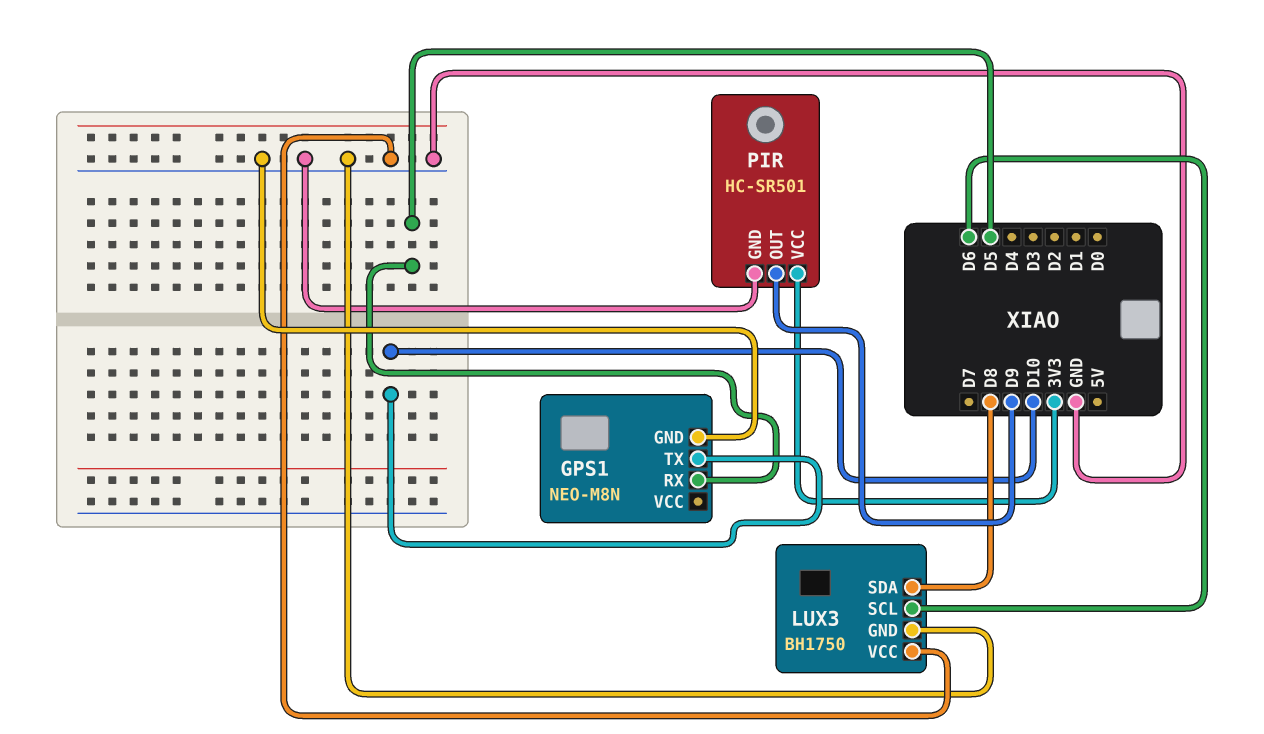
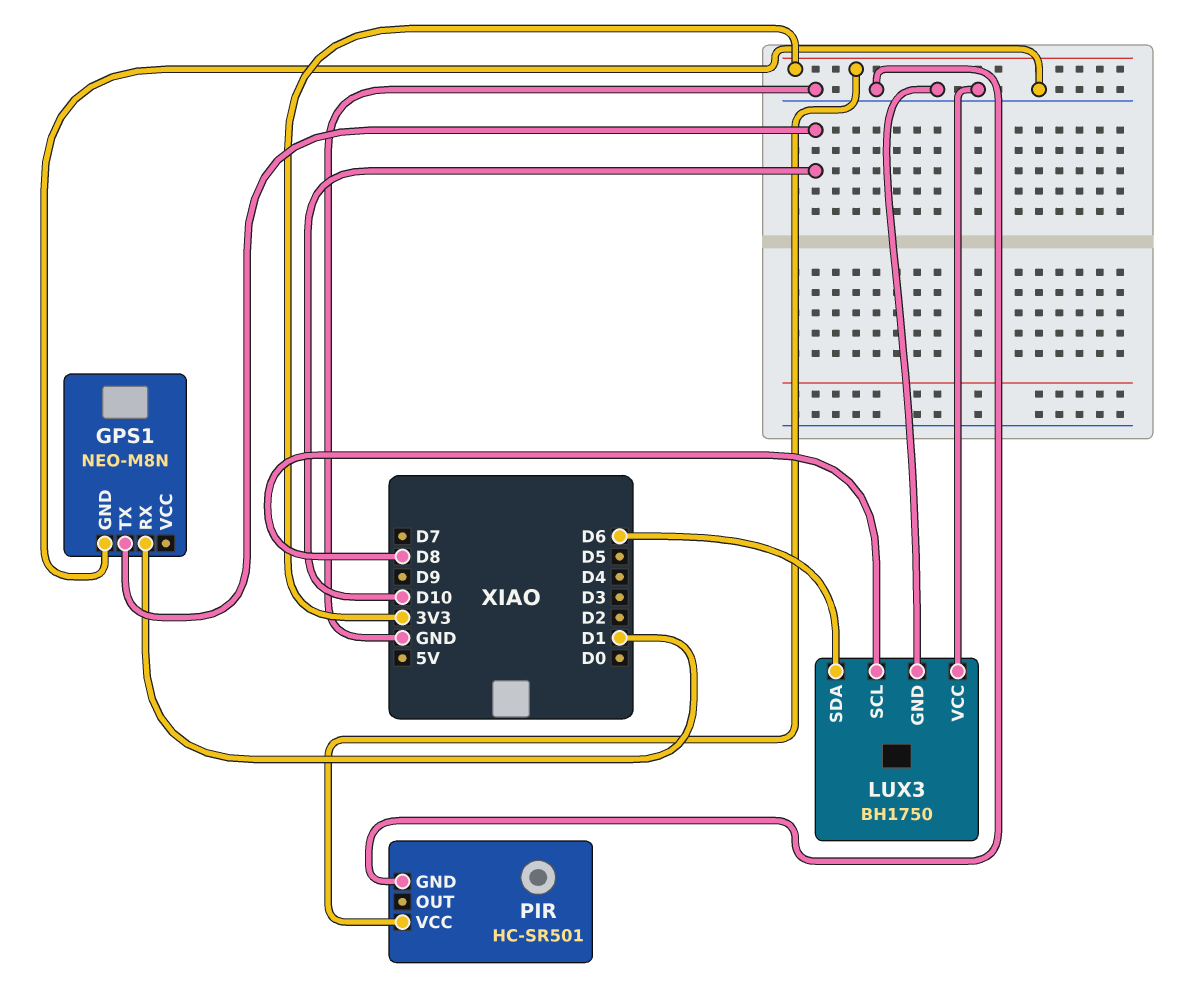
GPS1 pin RX: D5 -> D1
LUX3 pin SCL: D6 -> D8
LUX3 pin SDA: D8 -> D6
PIR pin OUT: D9 -> none

